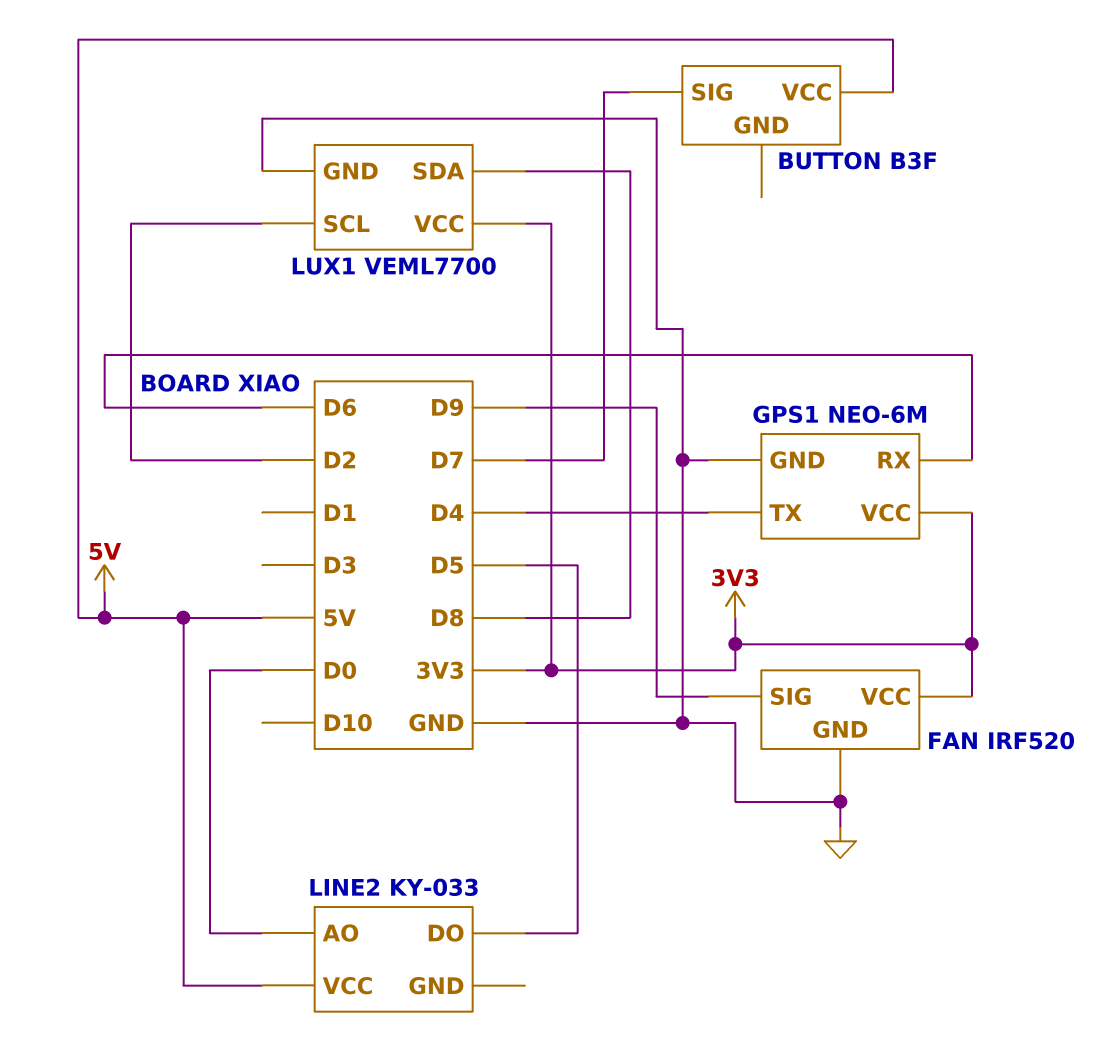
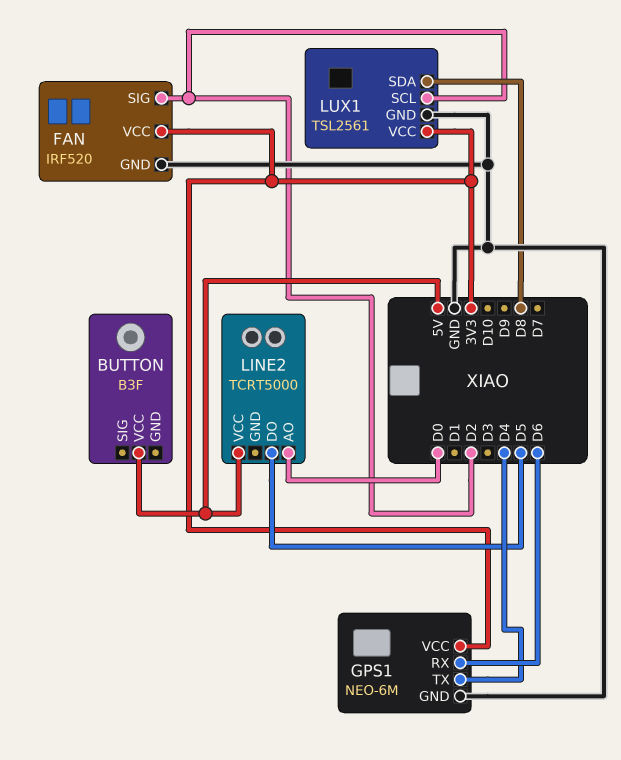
BUTTON pin SIG: D7 -> none
FAN pin SIG: D9 -> D2
LINE2: KY-033 -> TCRT5000
LUX1: VEML7700 -> TSL2561

